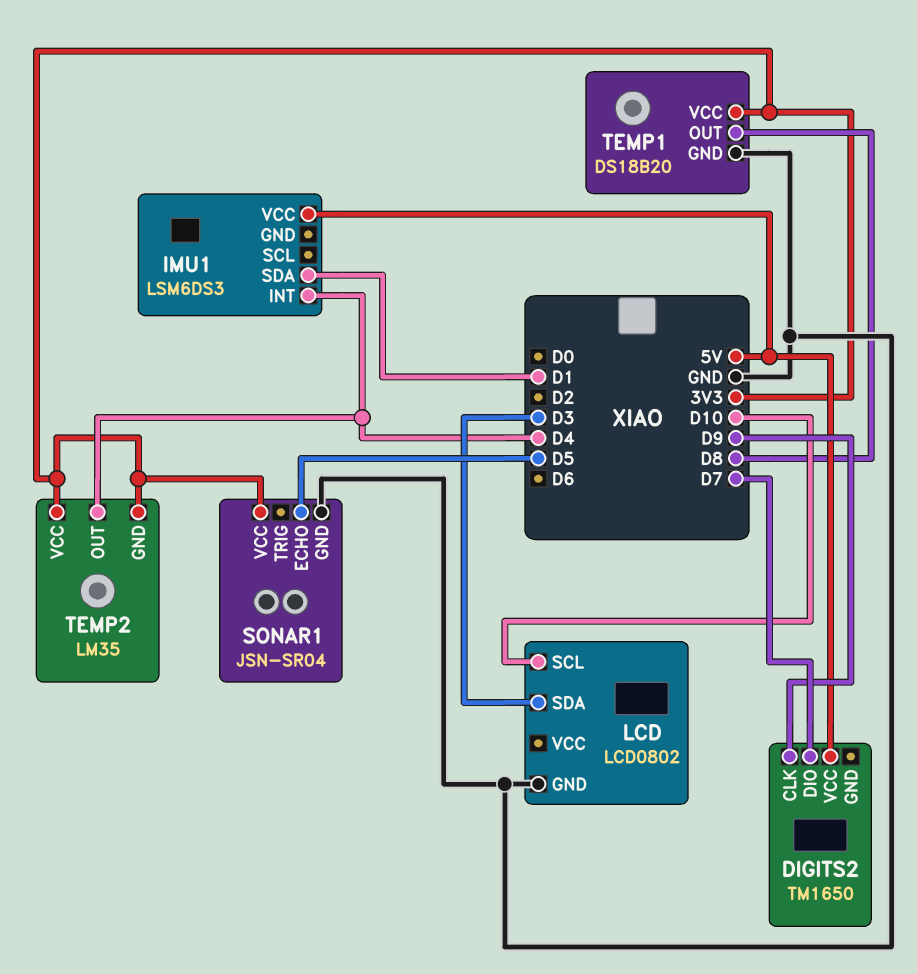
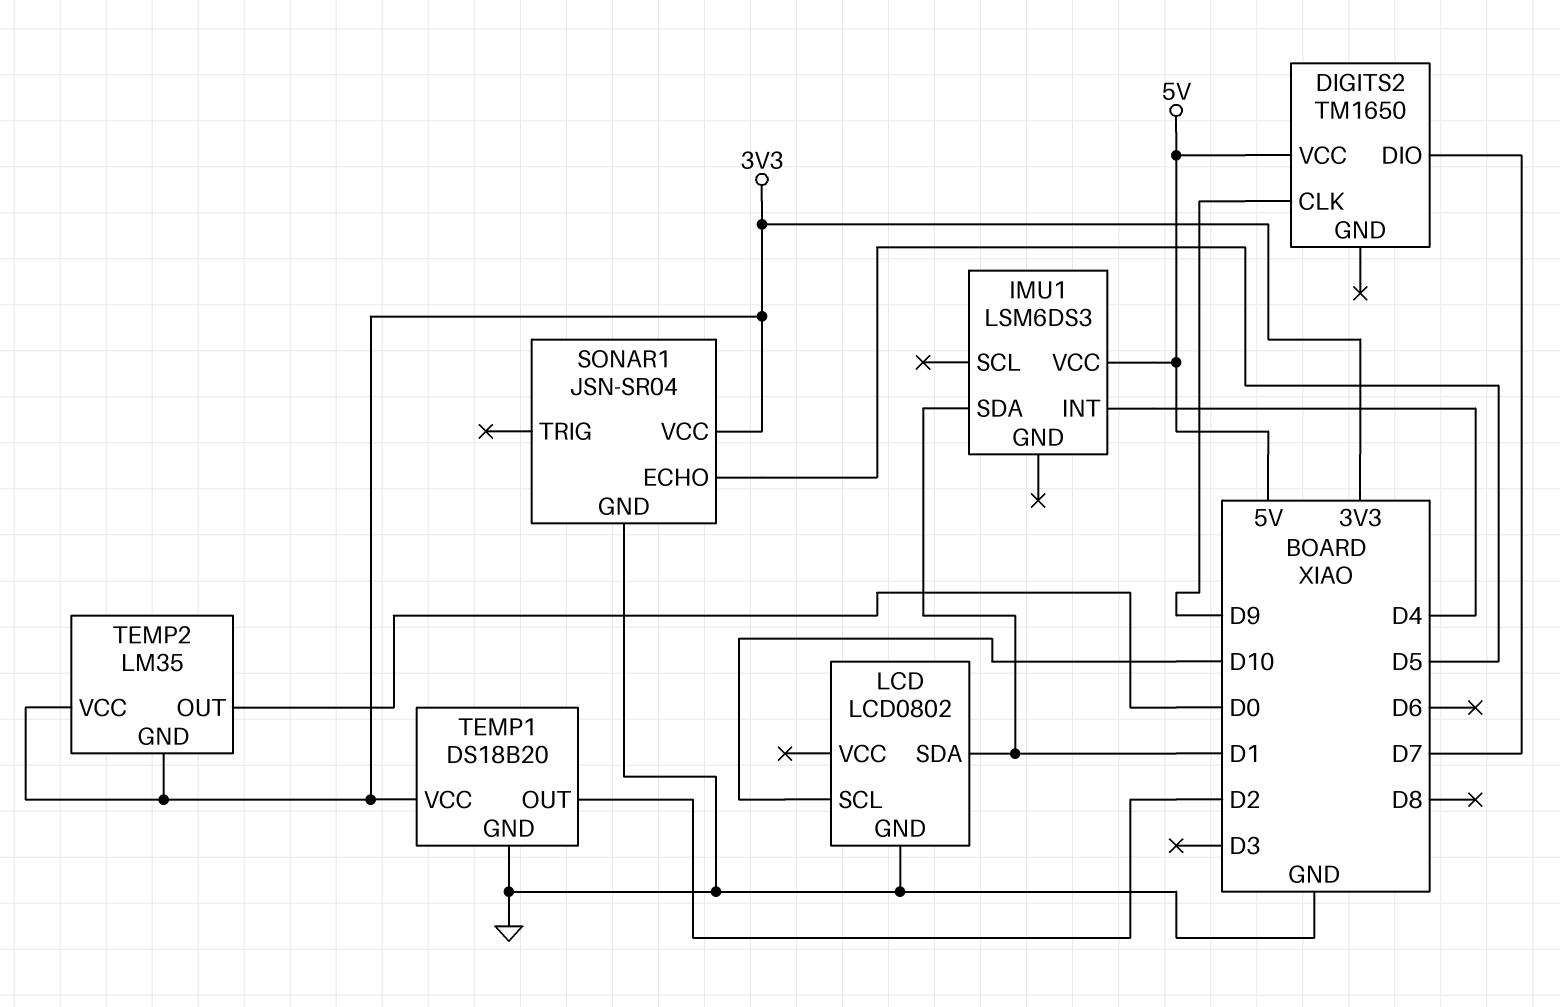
LCD pin SDA: D3 -> D1
TEMP1 pin OUT: D8 -> D2
TEMP2 pin OUT: D4 -> D0

